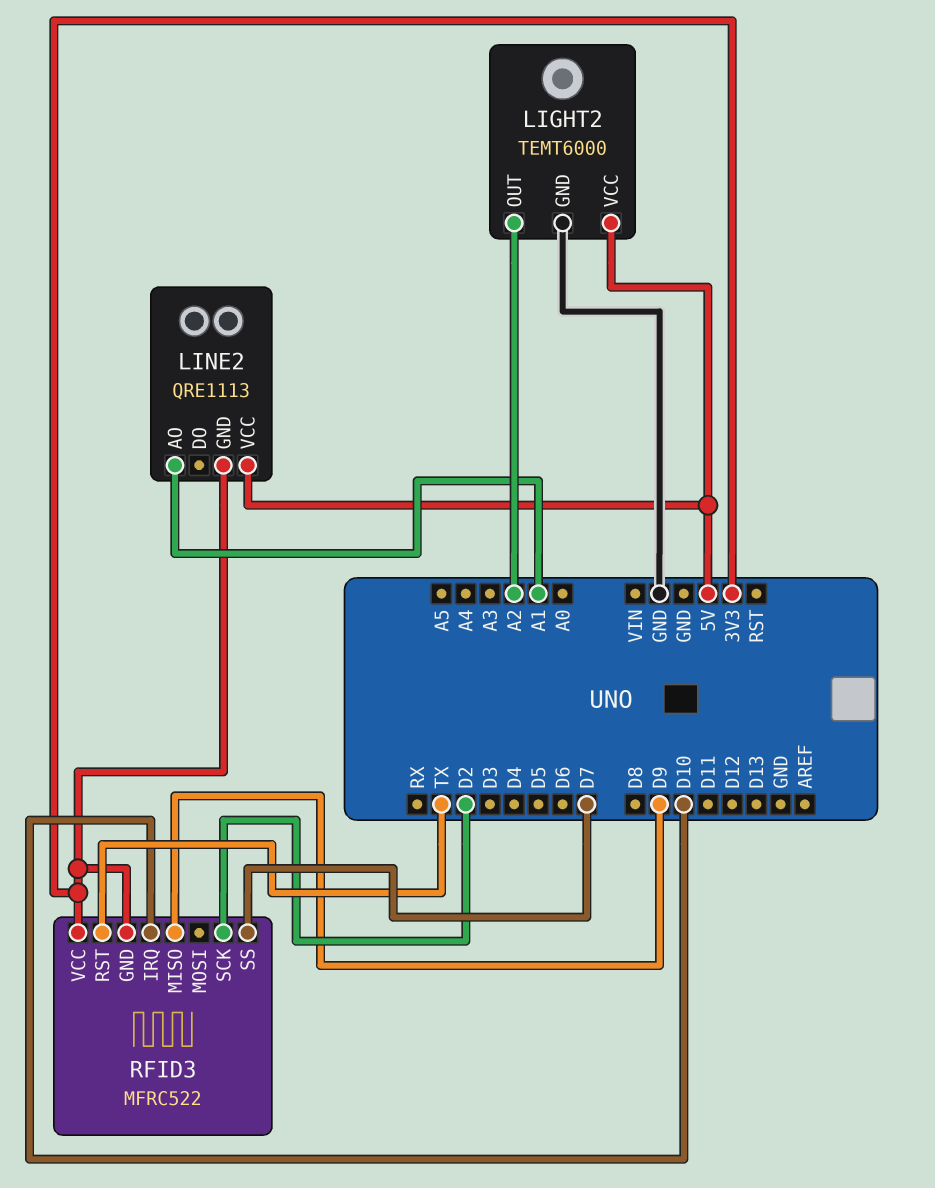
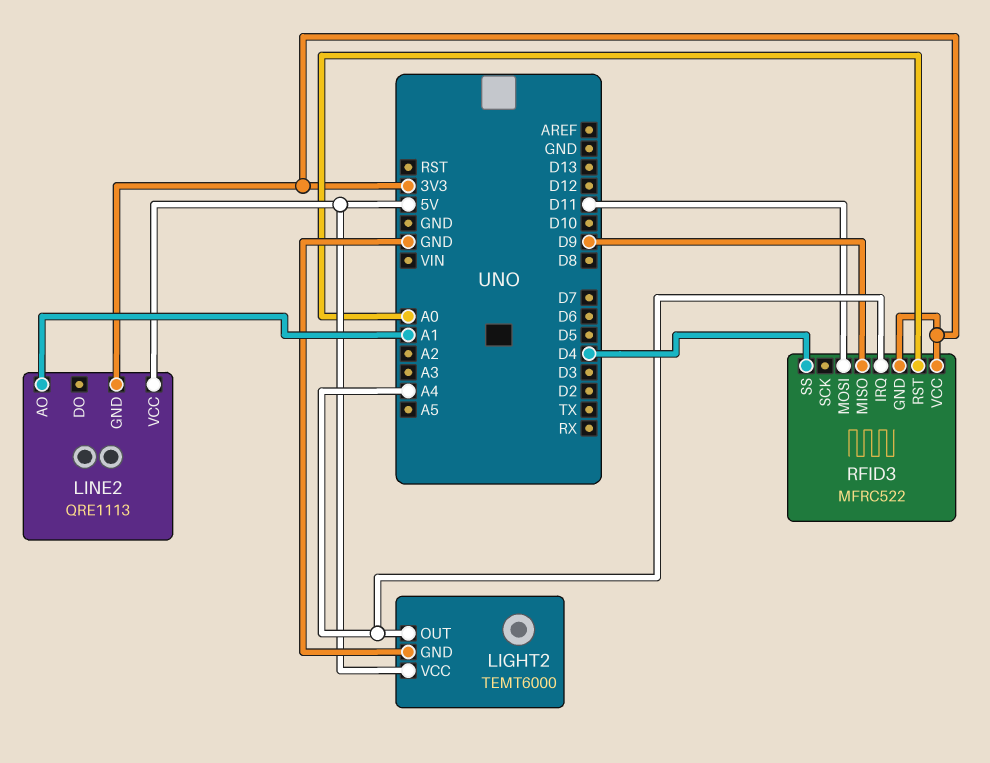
LIGHT2 pin OUT: A2 -> A4
RFID3 pin IRQ: D10 -> A4
RFID3 pin MOSI: none -> D11
RFID3 pin RST: TX -> A0
RFID3 pin SCK: D2 -> none
RFID3 pin SS: D7 -> D4

